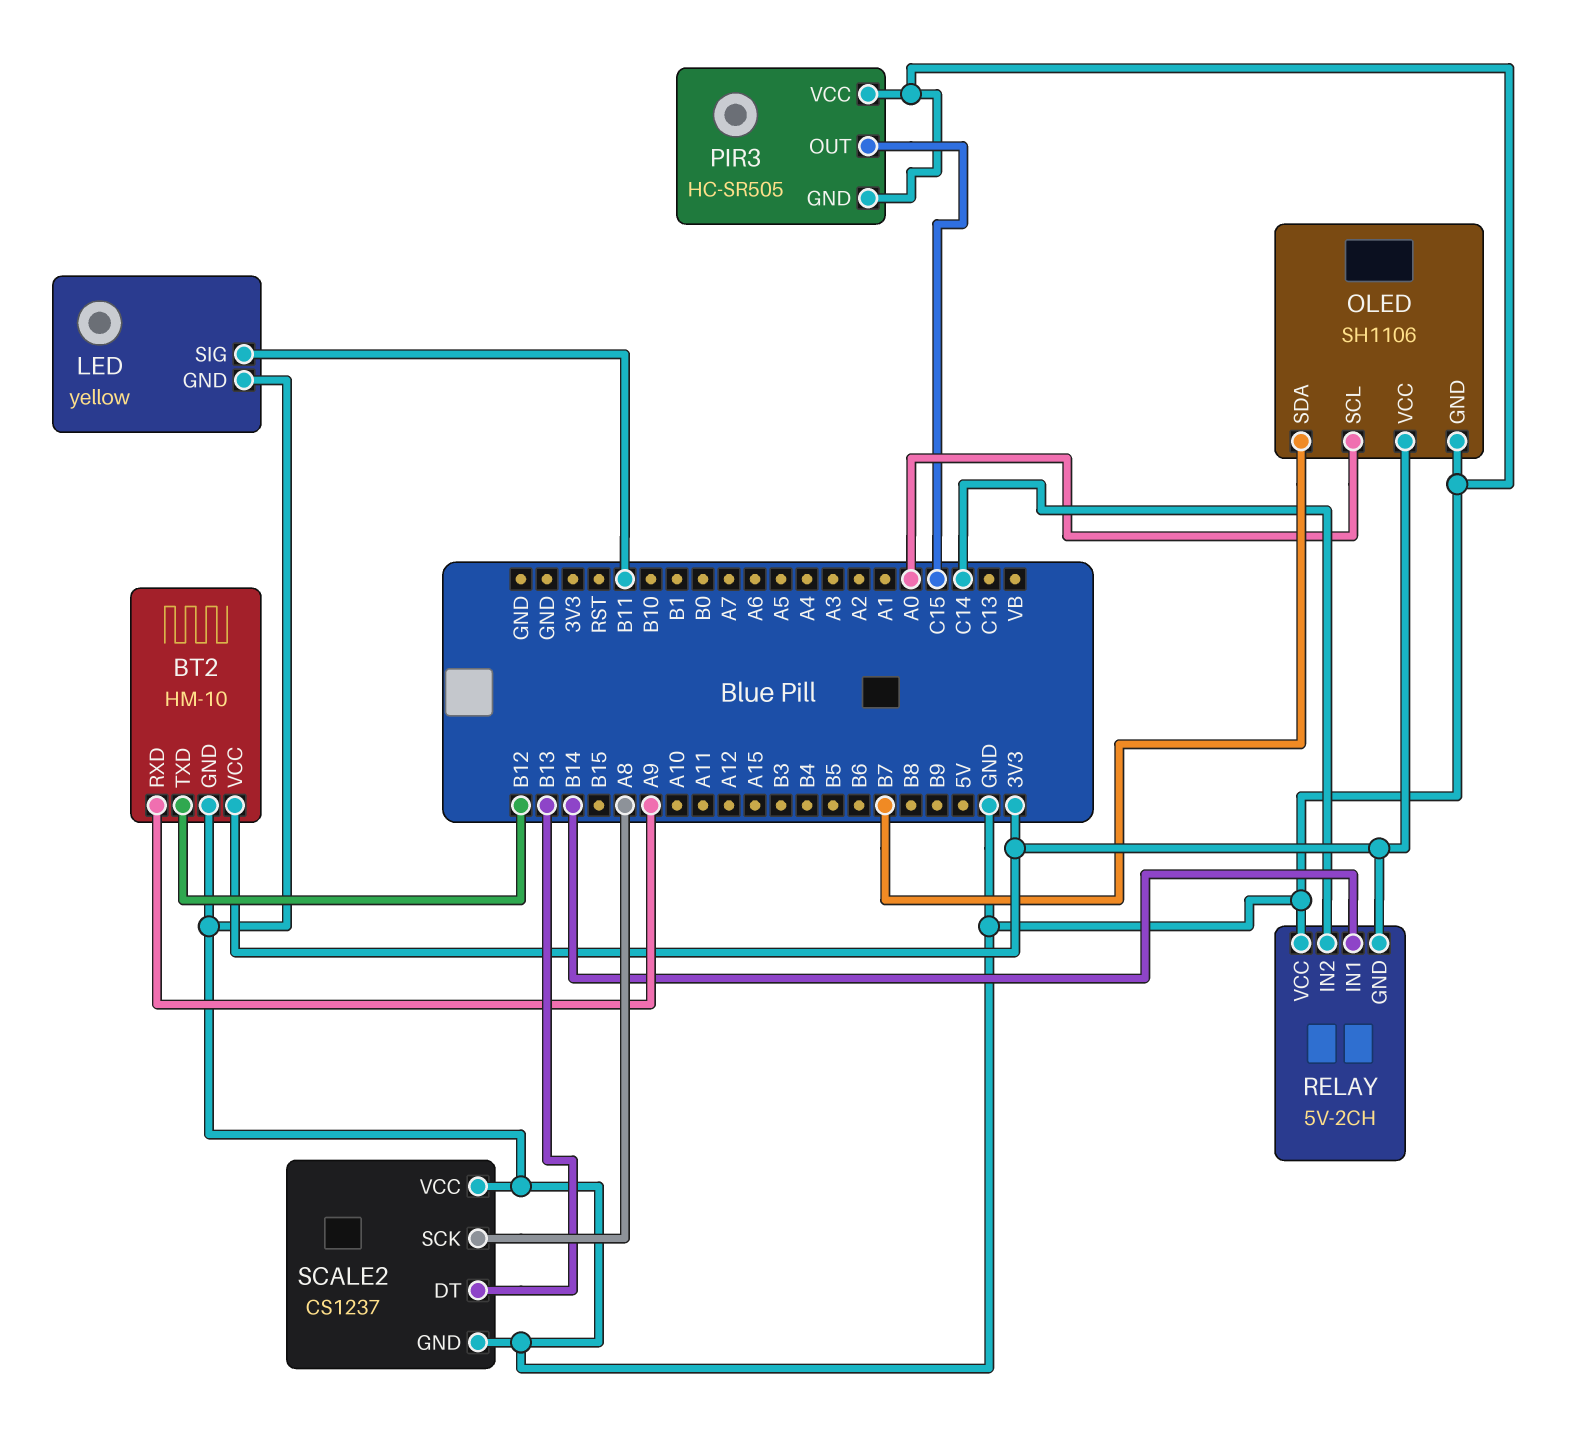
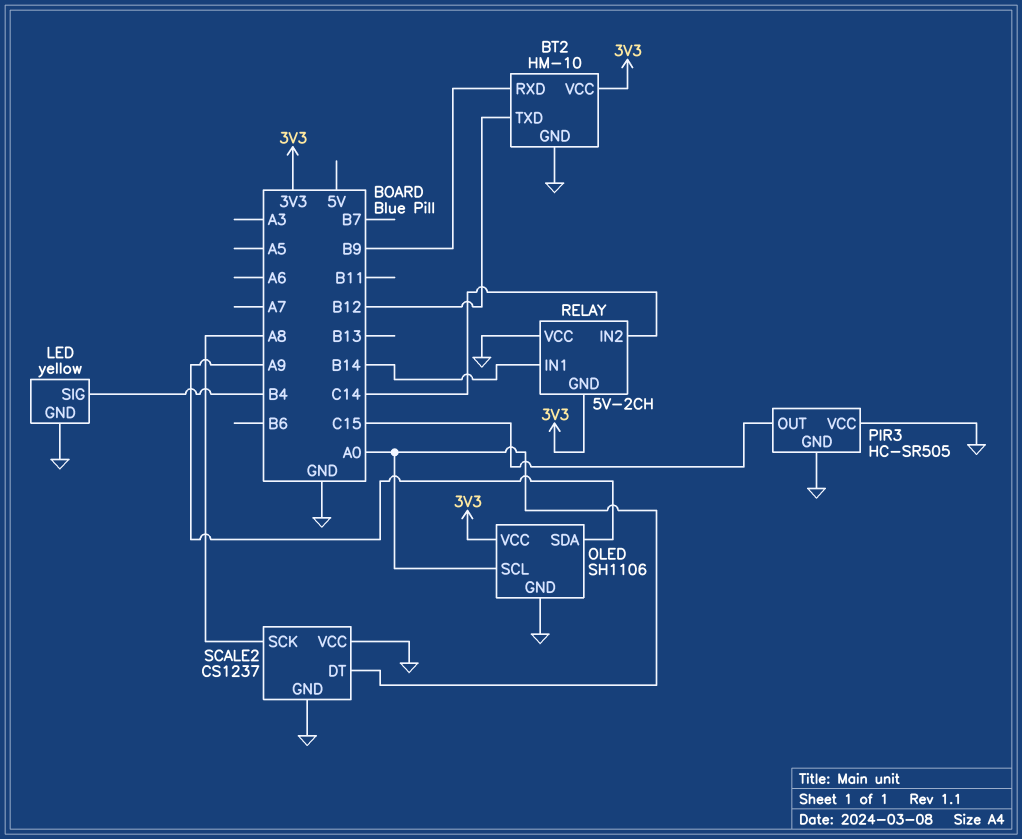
BT2 pin RXD: A9 -> B9
LED pin SIG: B11 -> B4
OLED pin SDA: B7 -> A9
SCALE2 pin DT: B13 -> A0

